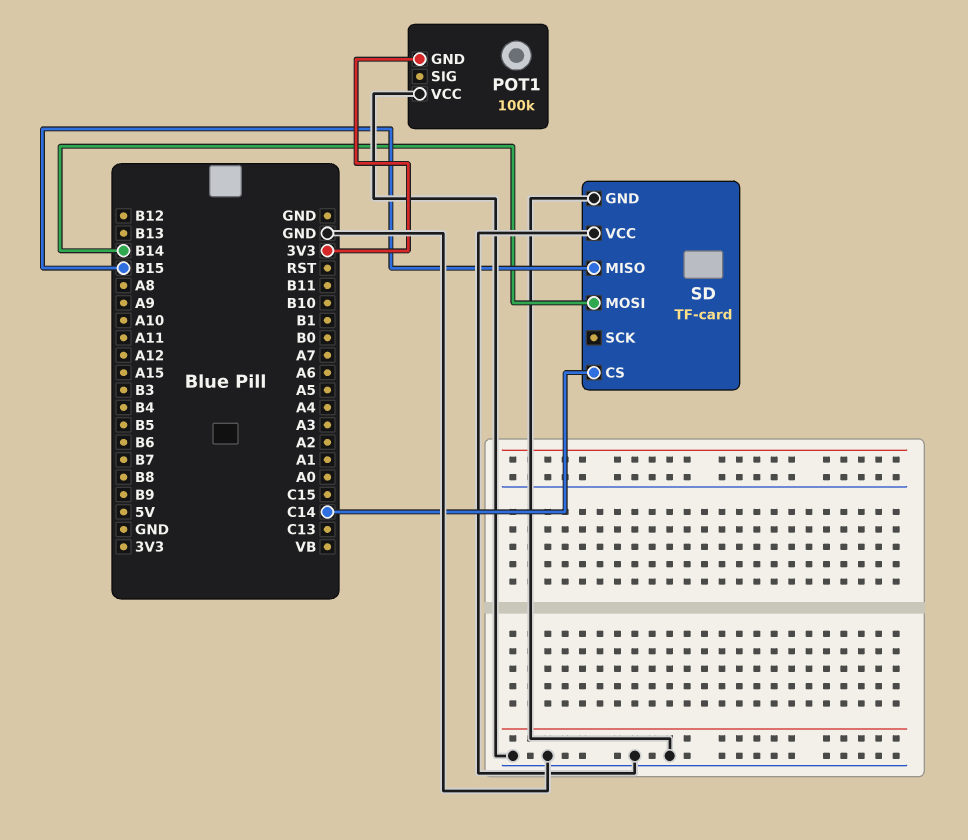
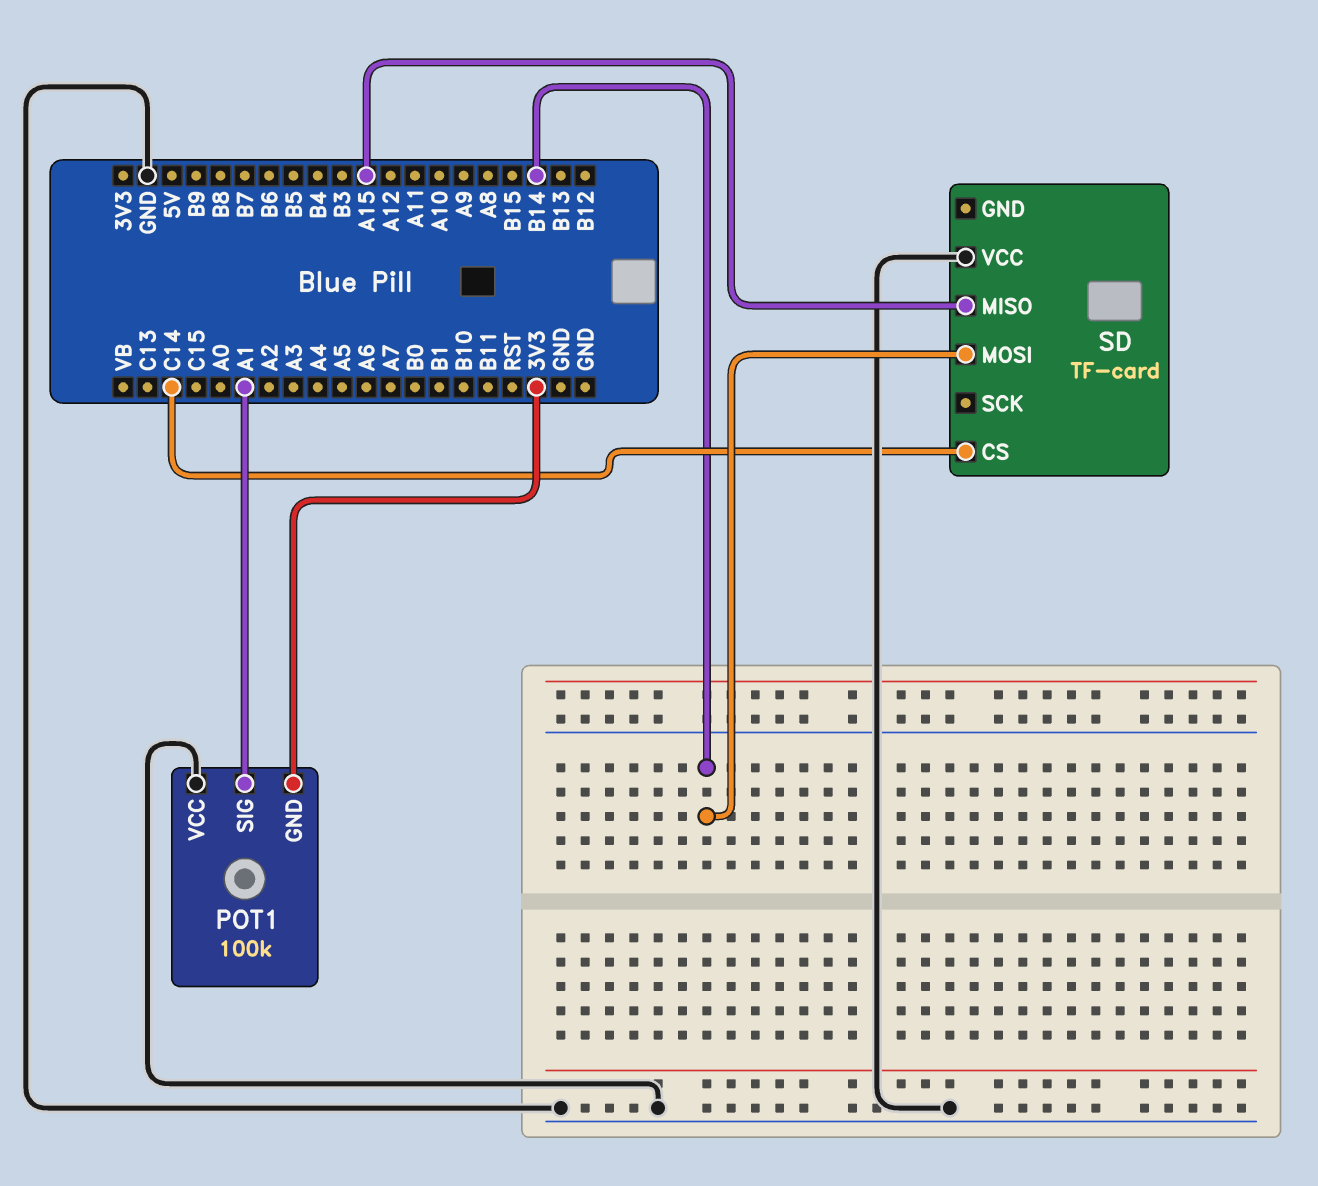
POT1 pin SIG: none -> A1
SD pin GND: GND -> none
SD pin MISO: B15 -> A15

